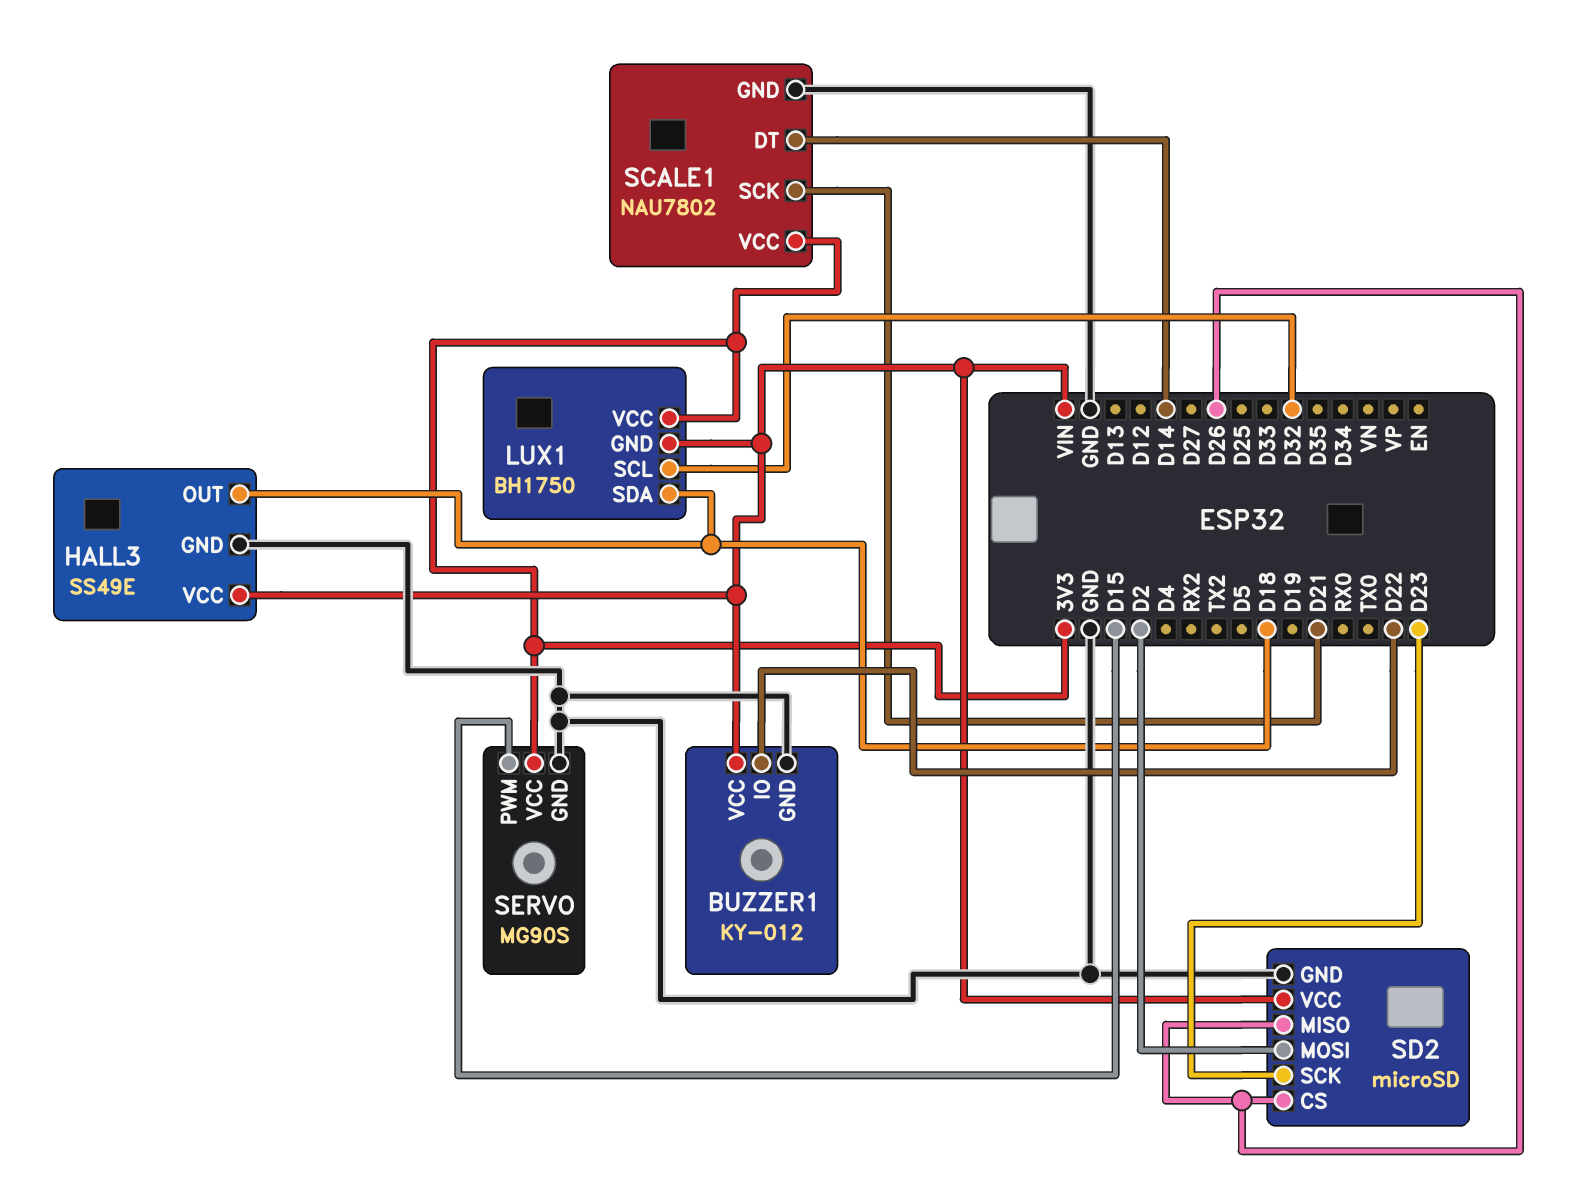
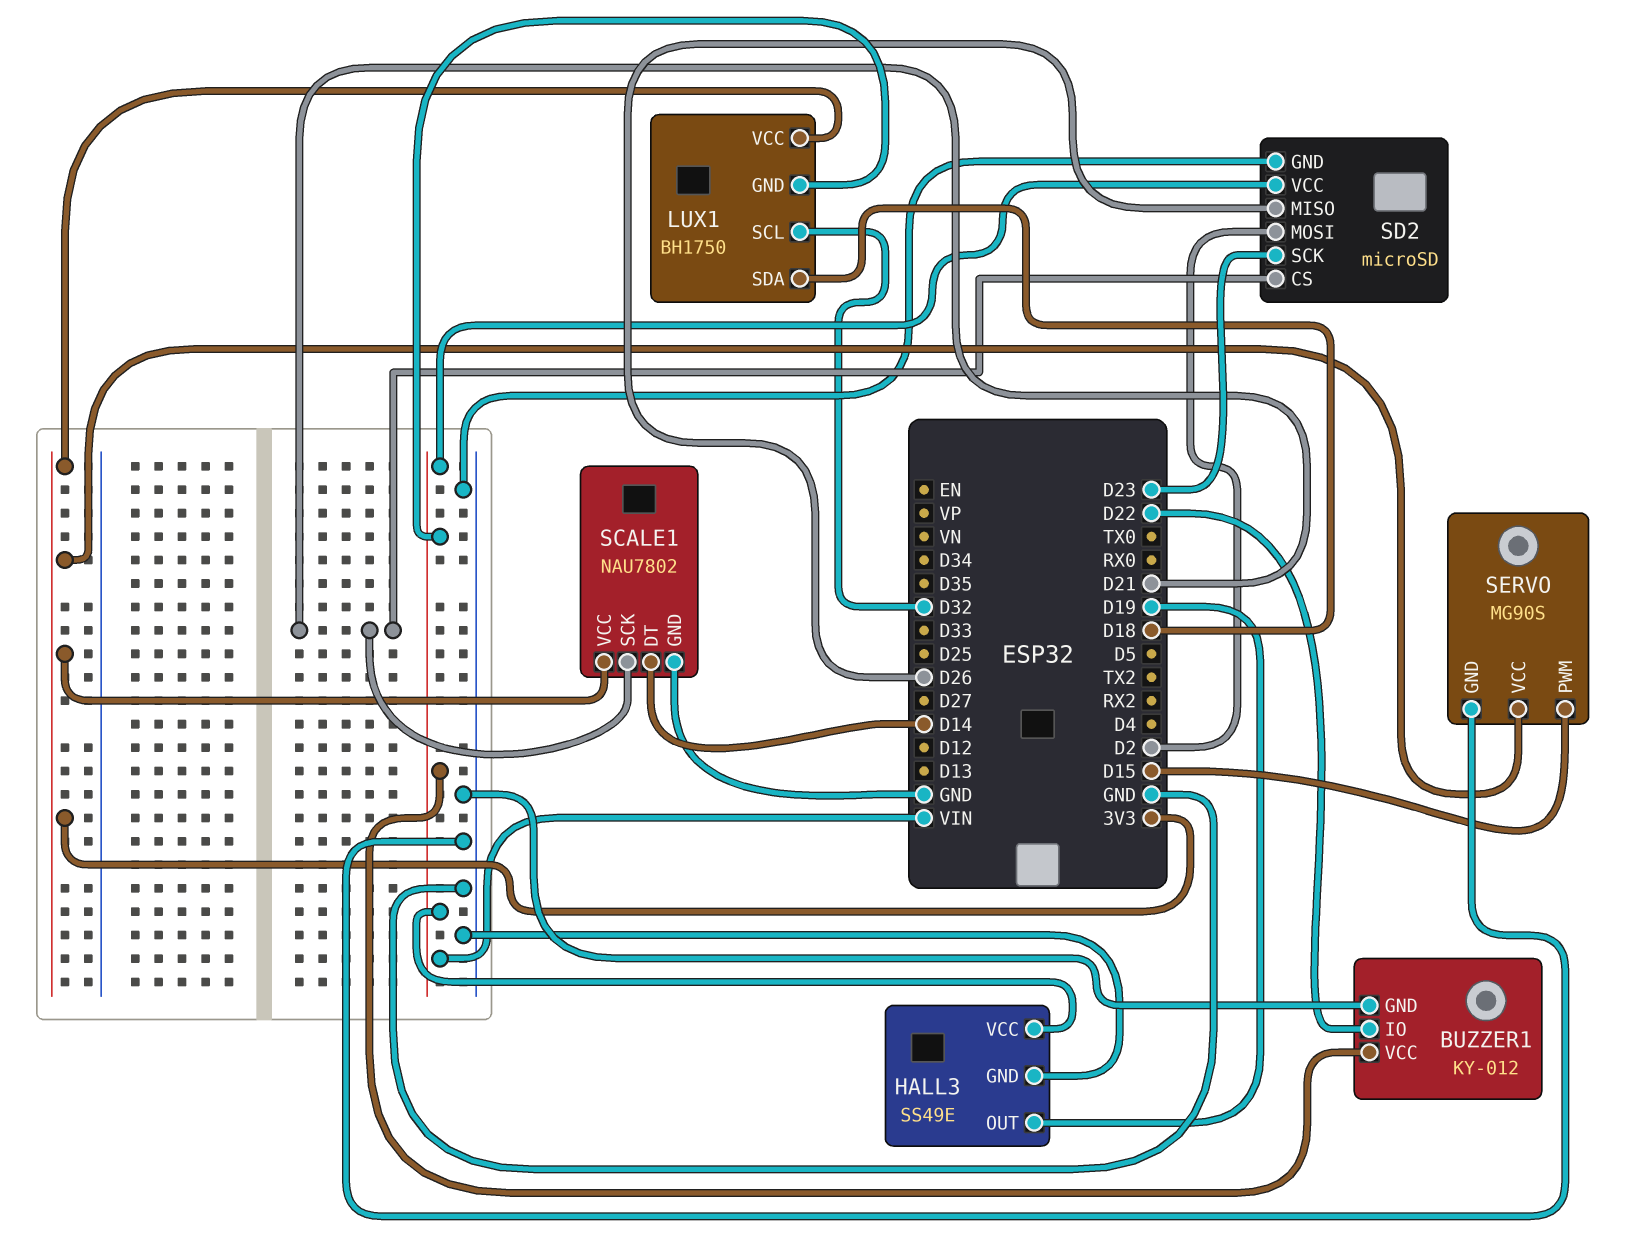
HALL3 pin OUT: D18 -> D19
SD2 pin CS: D26 -> D21

